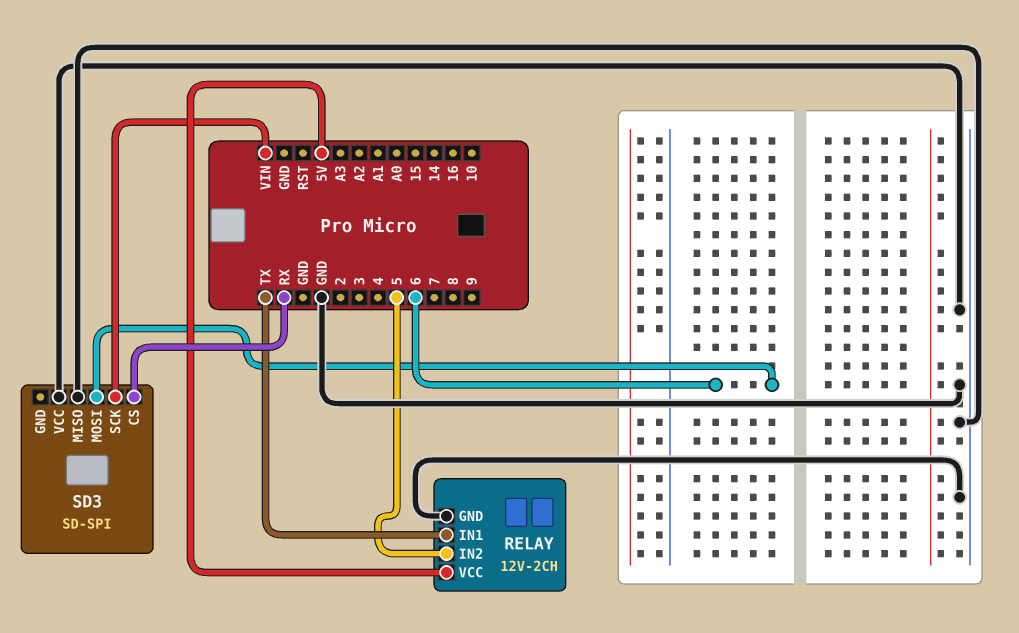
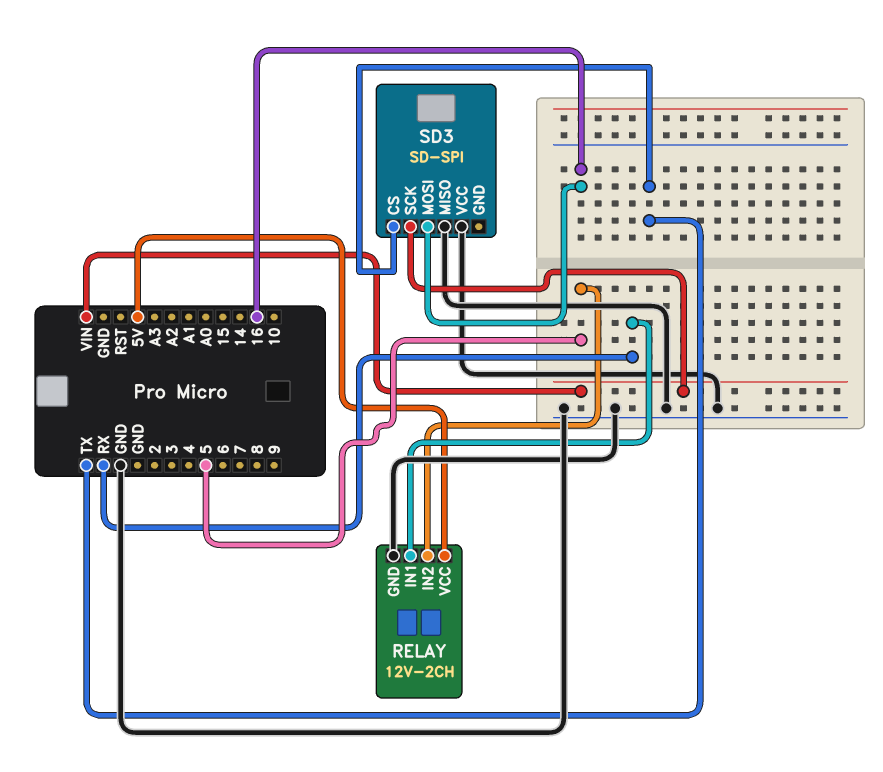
RELAY pin IN1: TX -> RX
SD3 pin CS: RX -> TX
SD3 pin MOSI: 6 -> 16

